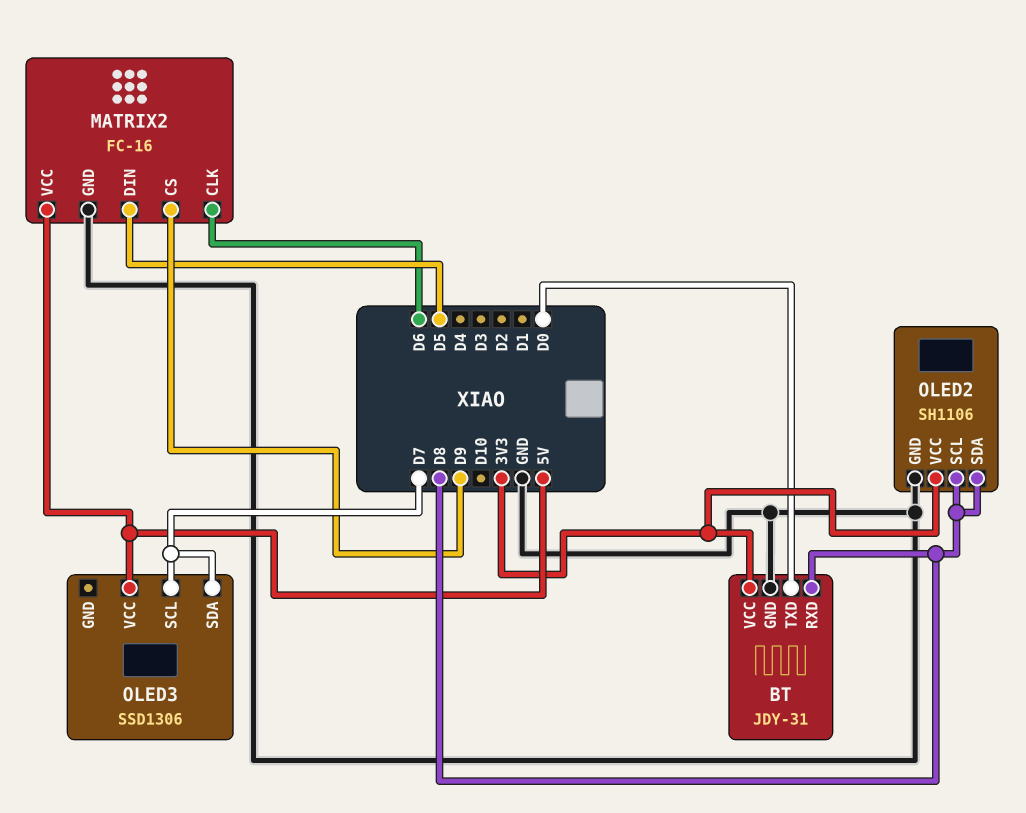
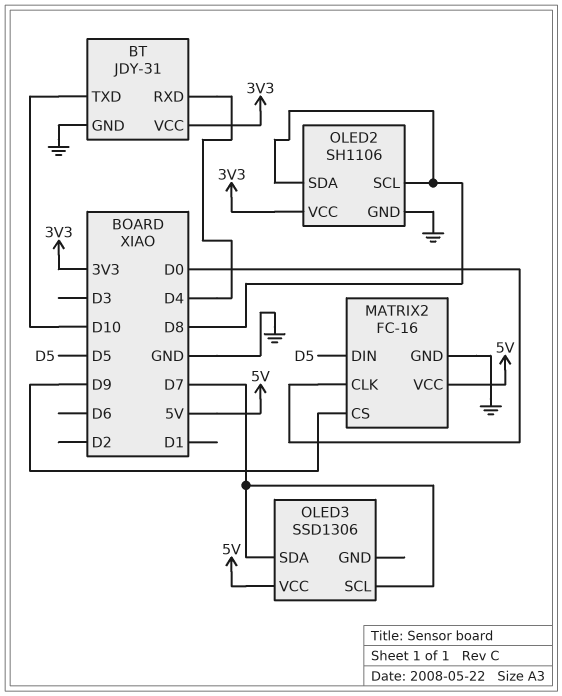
BT pin RXD: D8 -> D4
BT pin TXD: D0 -> D10
MATRIX2 pin CLK: D6 -> D0

